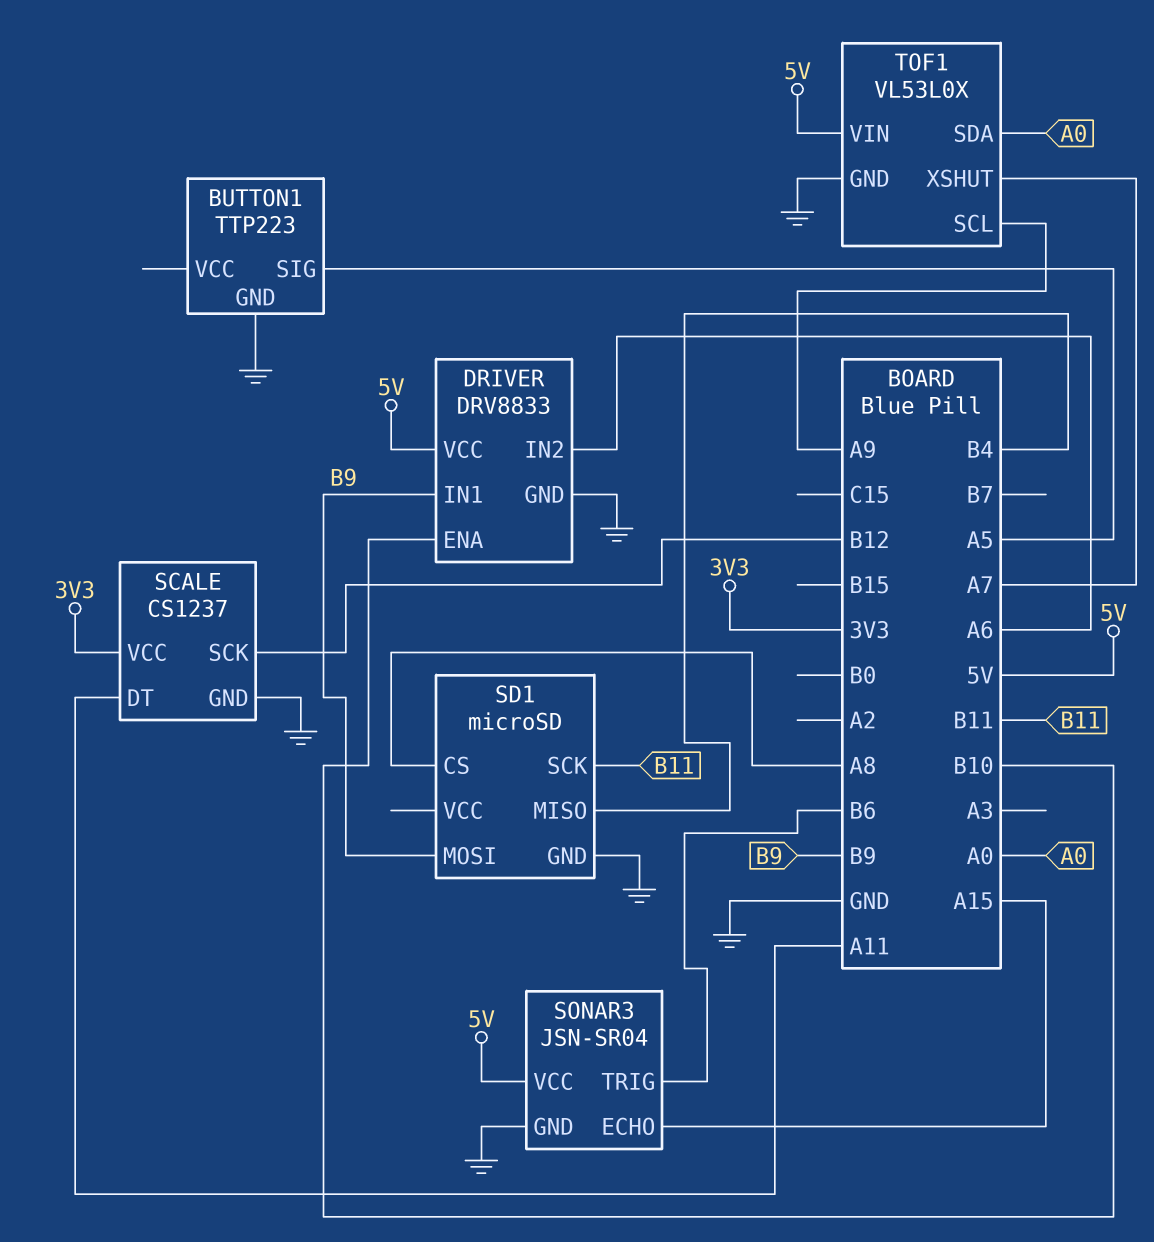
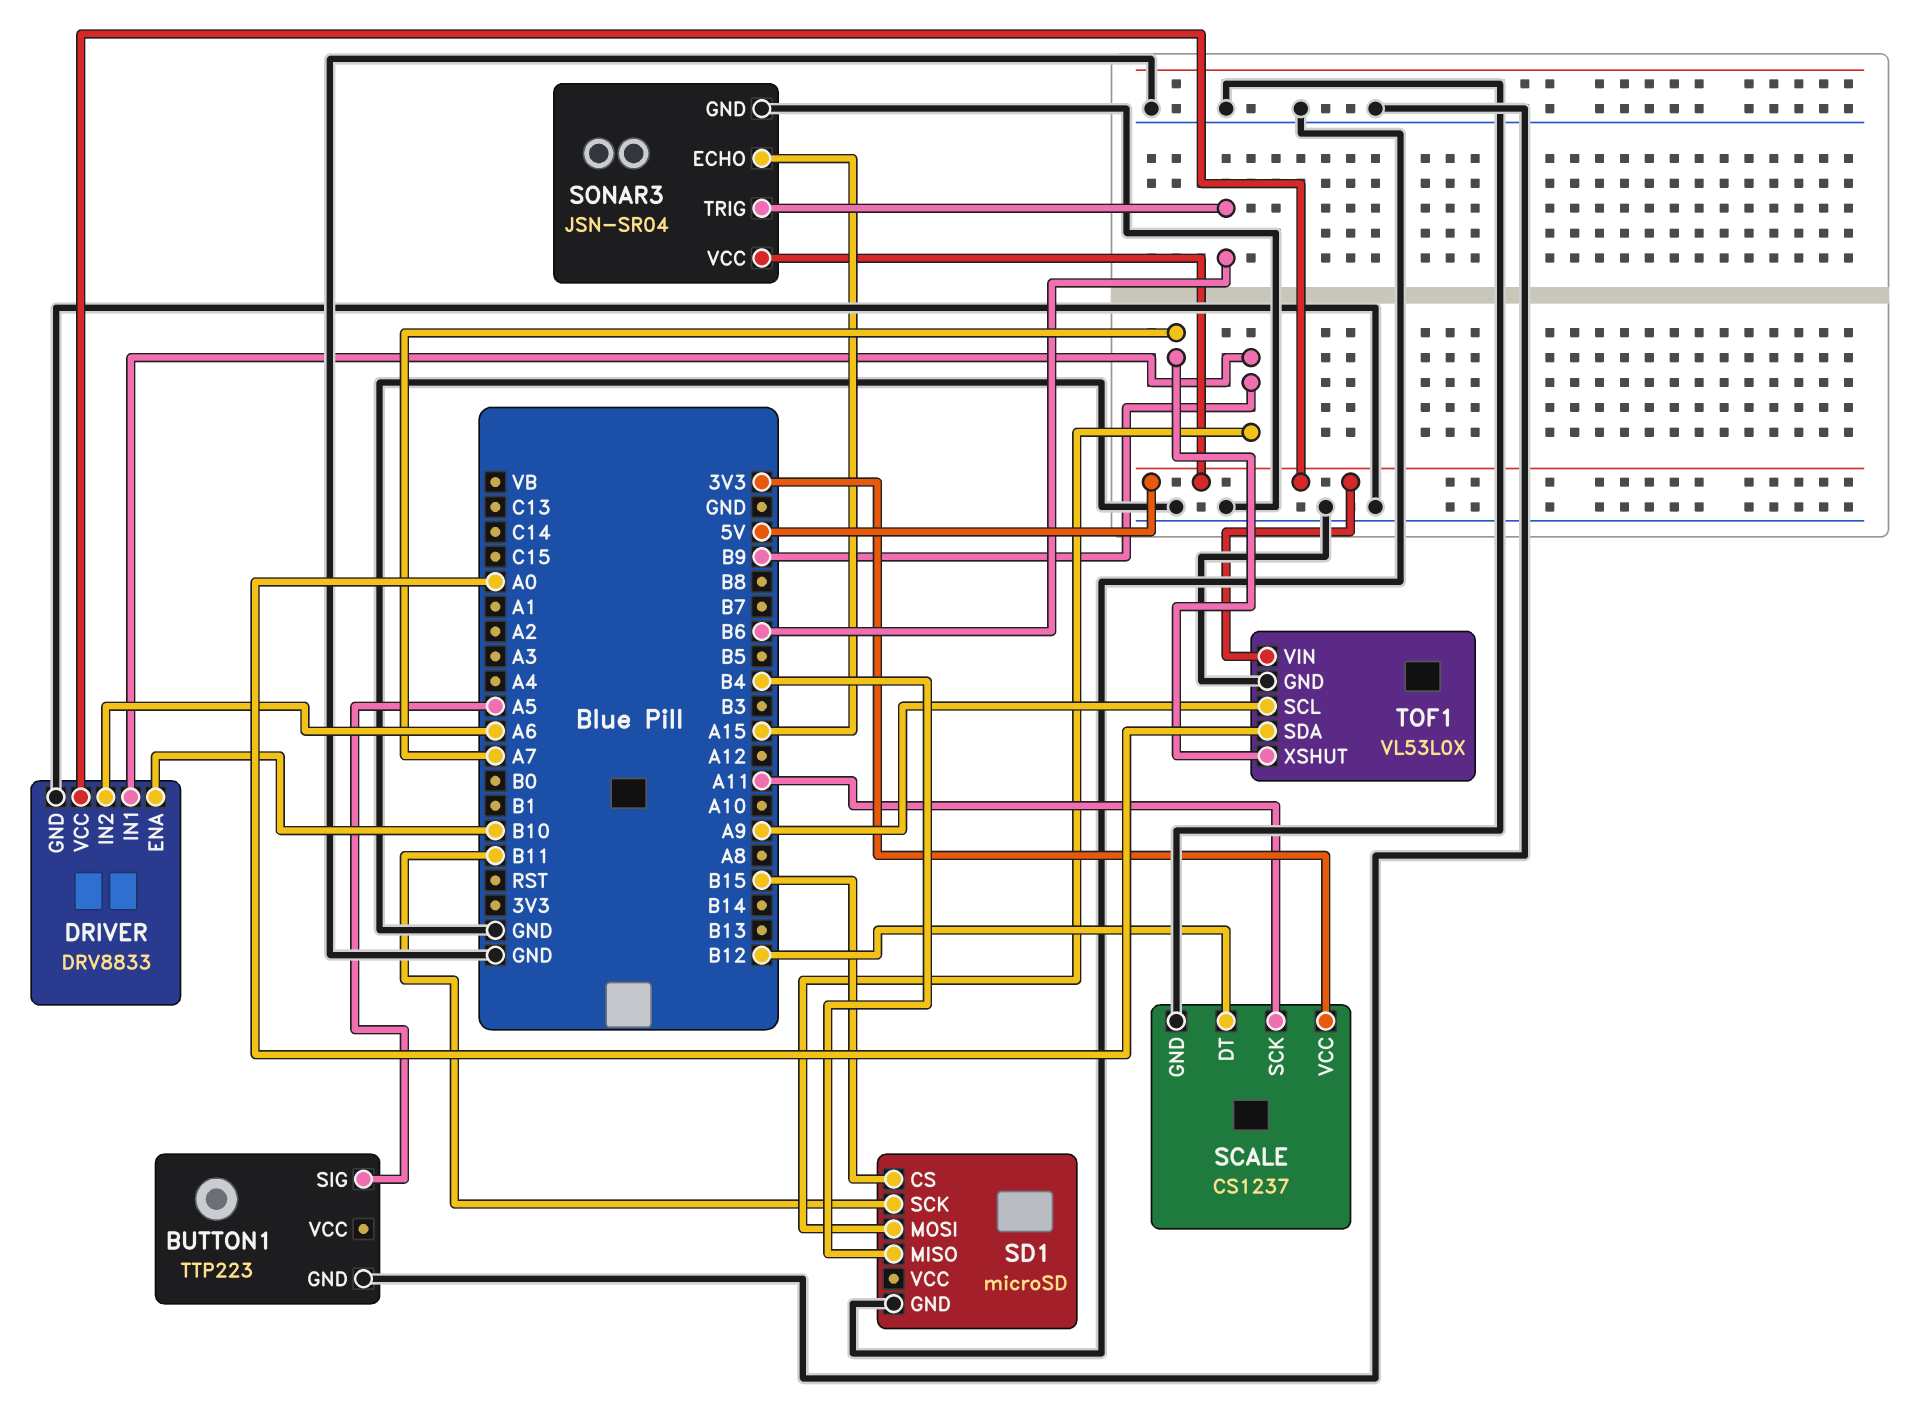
SCALE pin DT: A11 -> B12
SCALE pin SCK: B12 -> A11
SD1 pin CS: A8 -> B15

